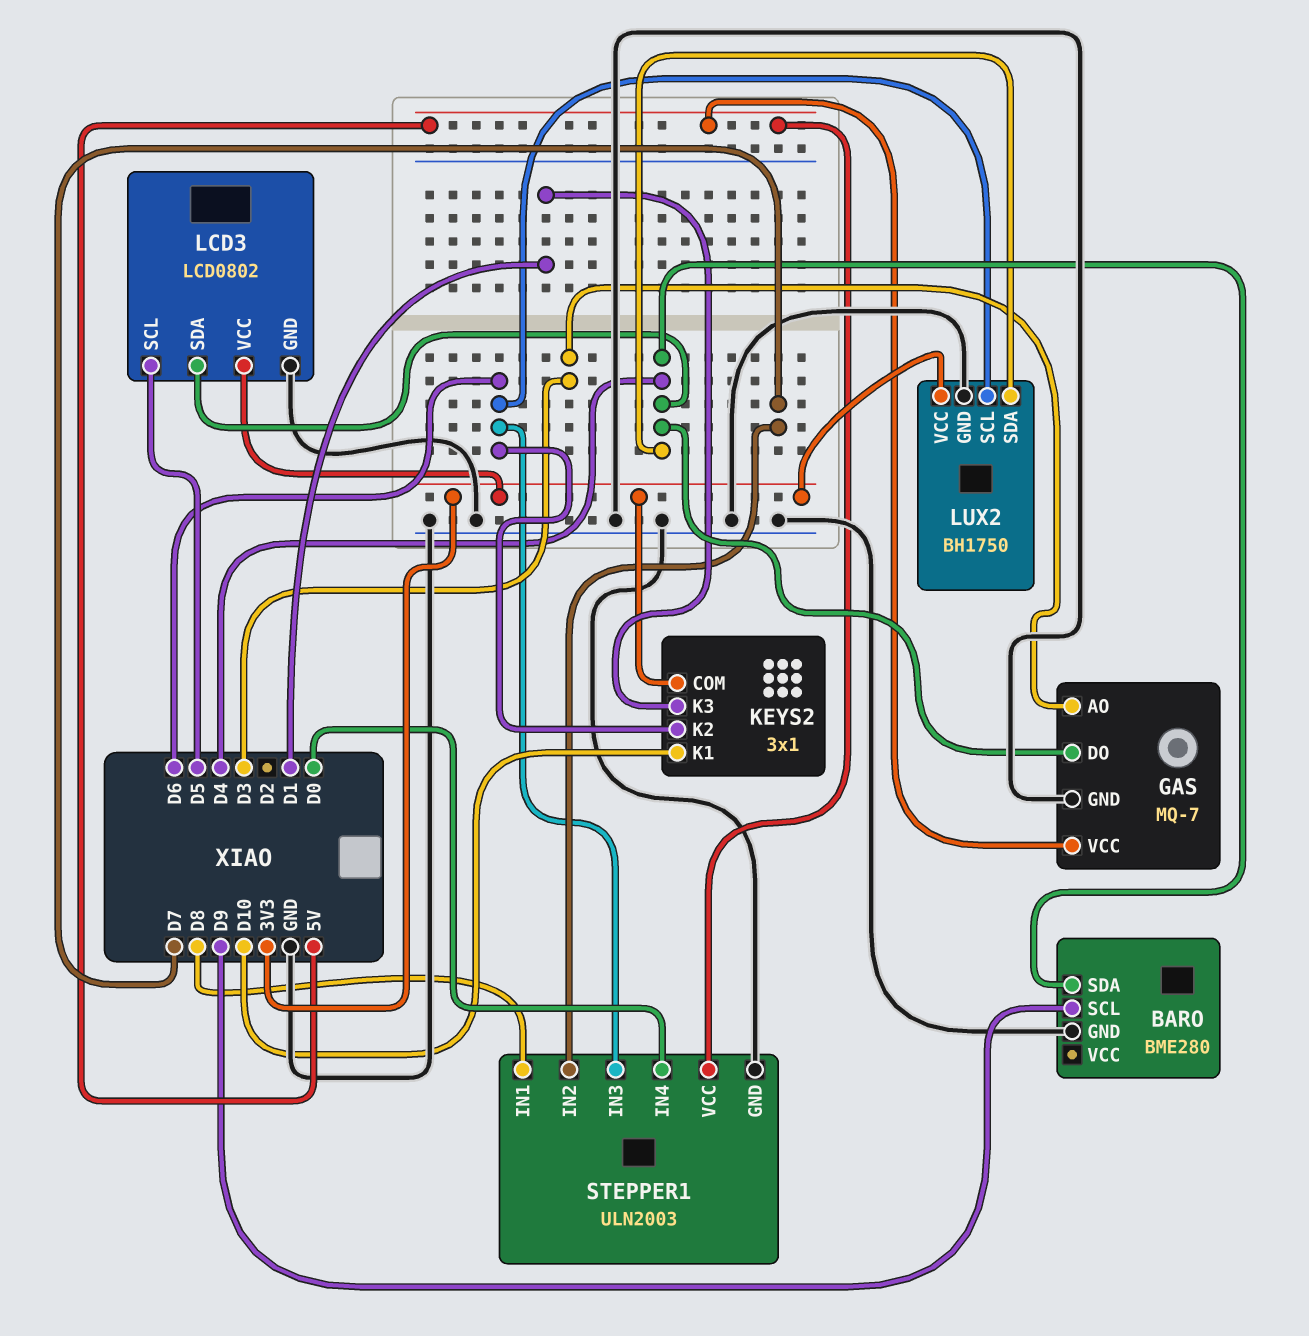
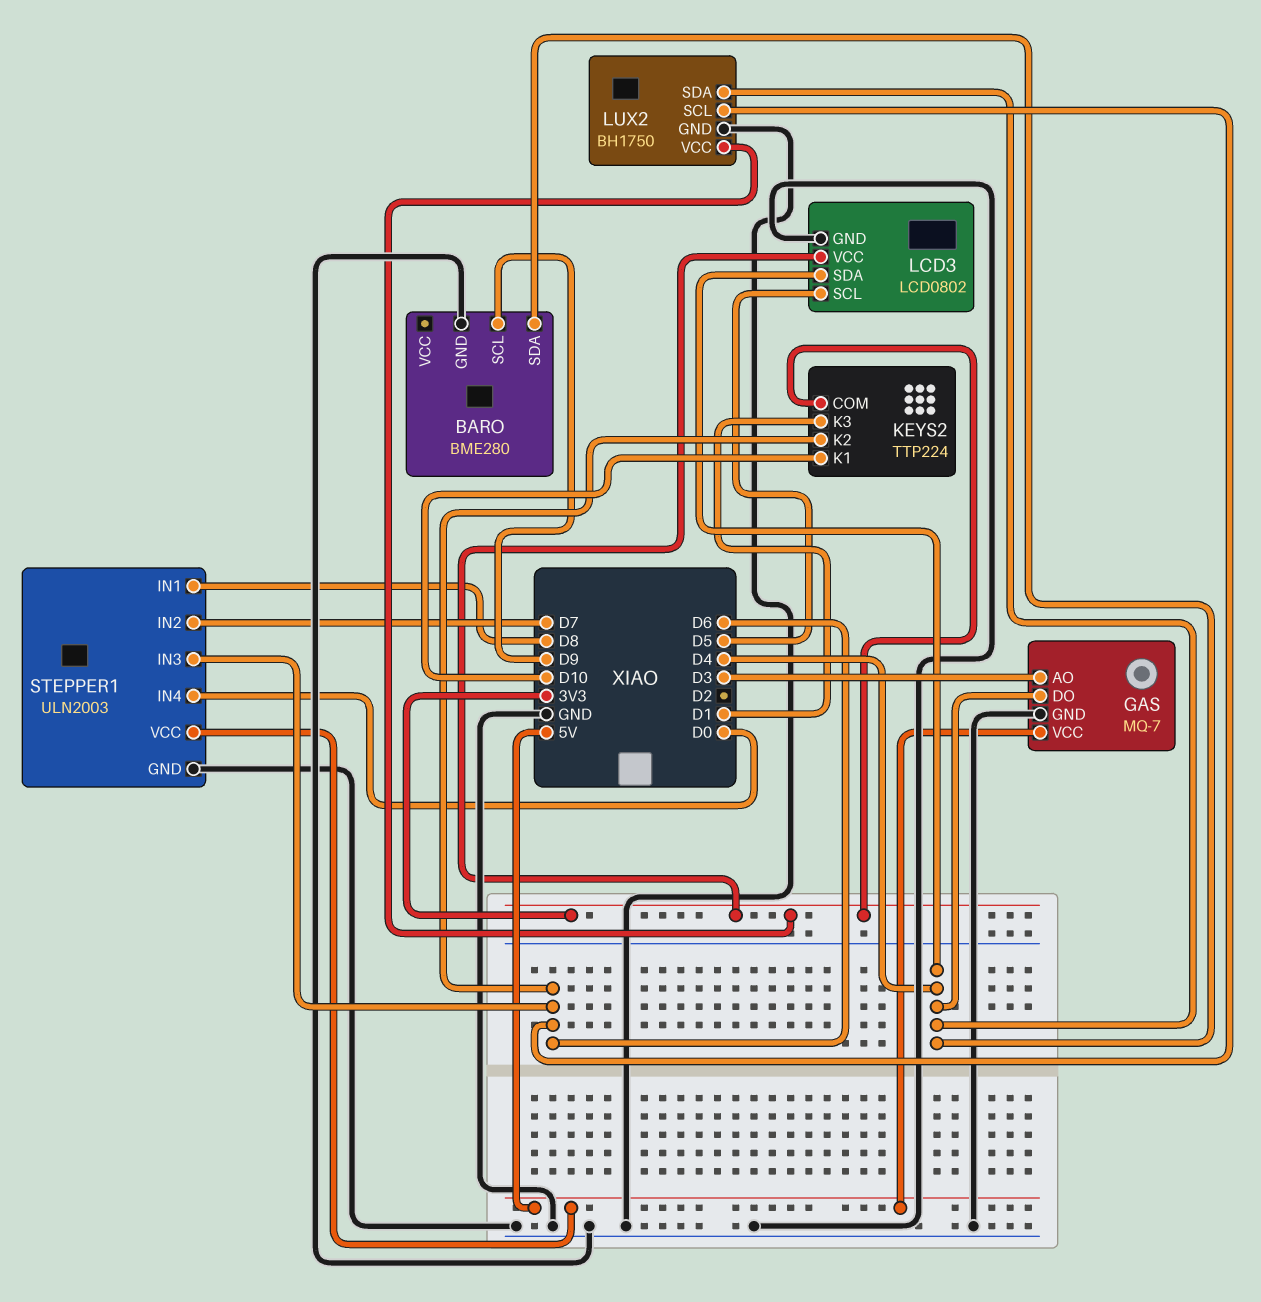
KEYS2: 3x1 -> TTP224

